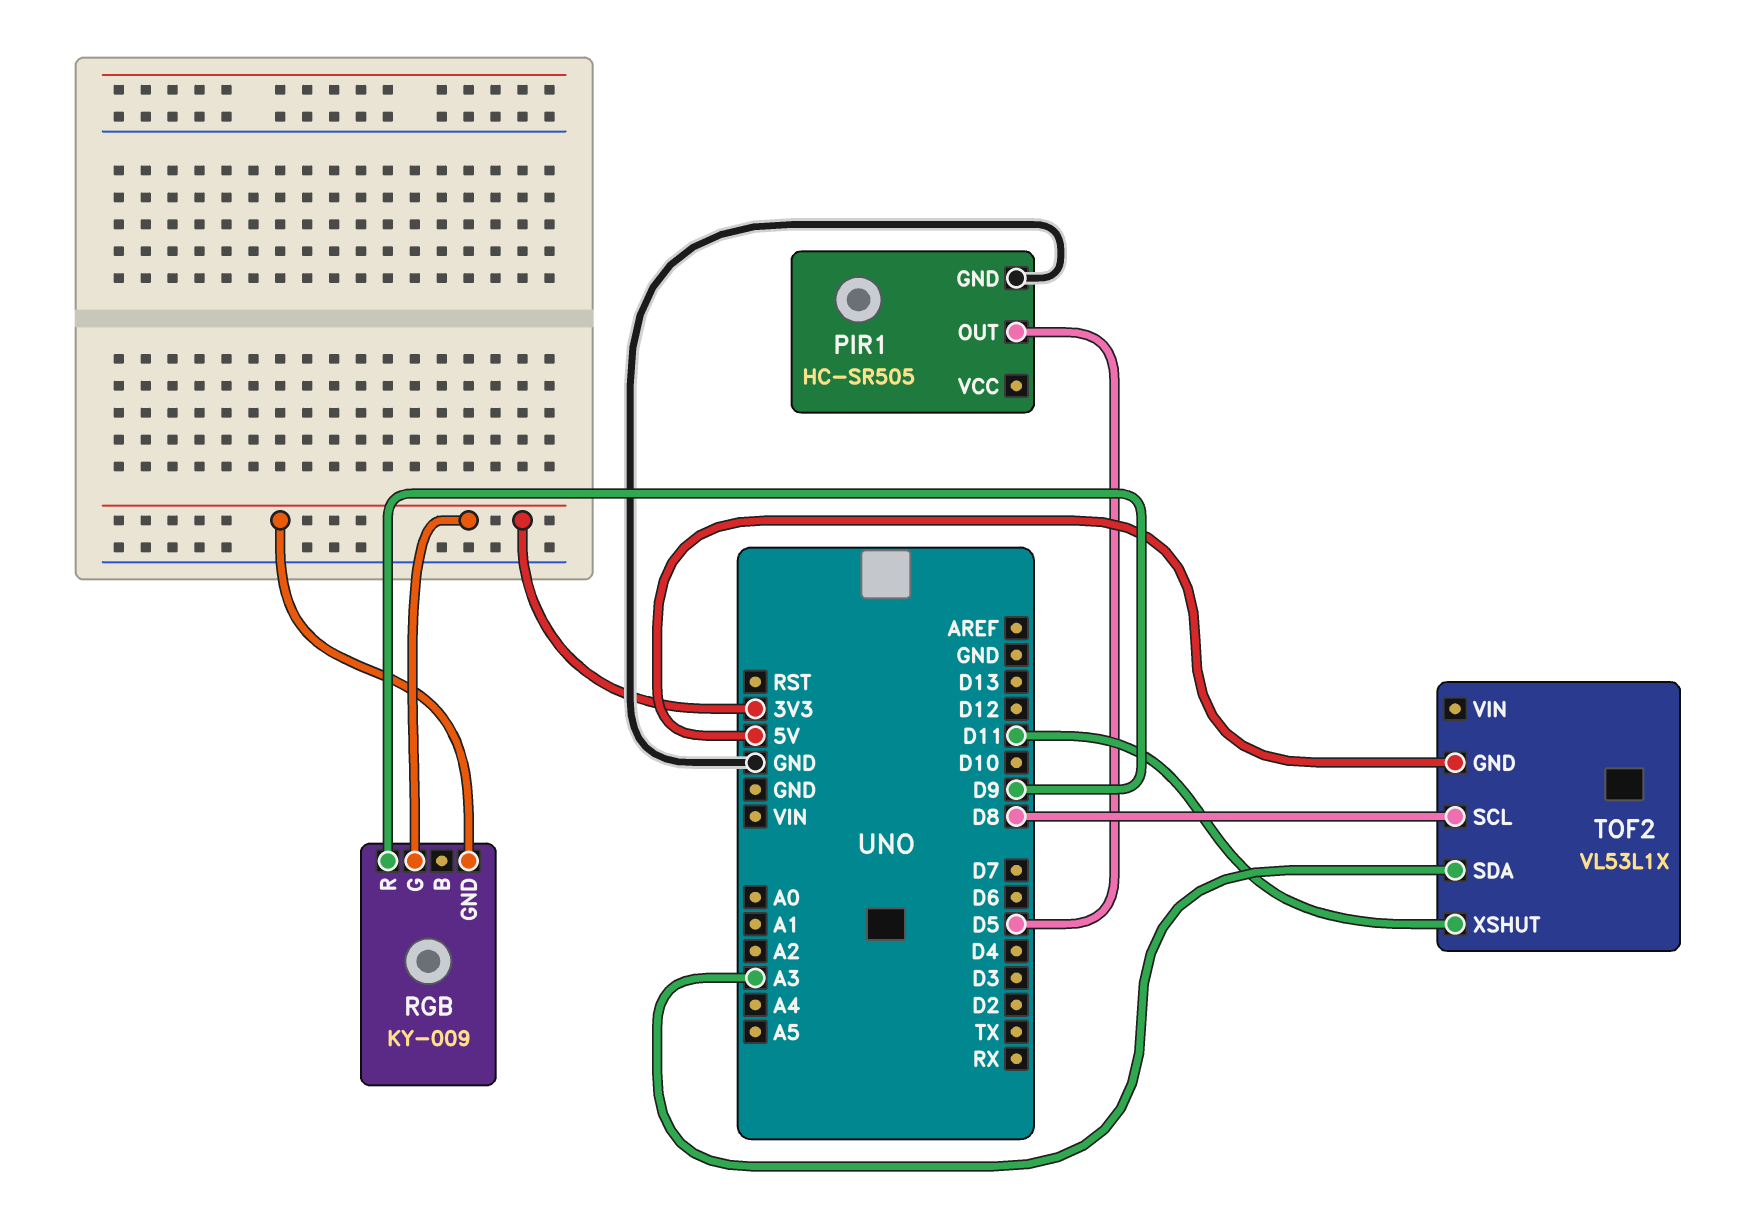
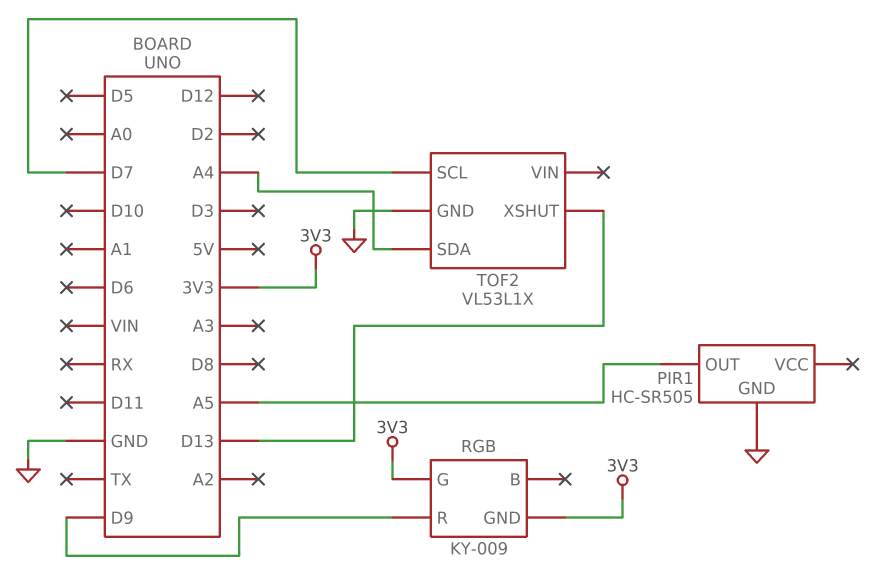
PIR1 pin OUT: D5 -> A5
TOF2 pin GND: 5V -> GND
TOF2 pin SCL: D8 -> D7
TOF2 pin SDA: A3 -> A4
TOF2 pin XSHUT: D11 -> D13

